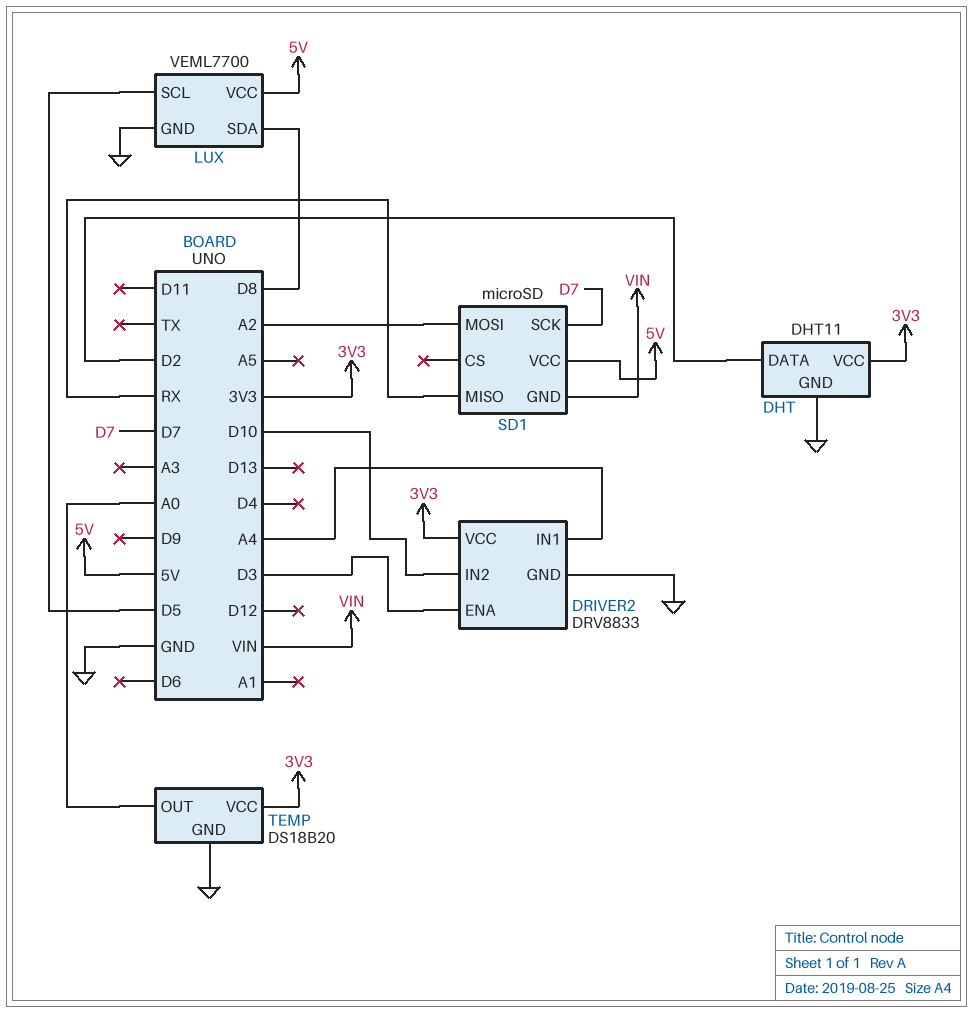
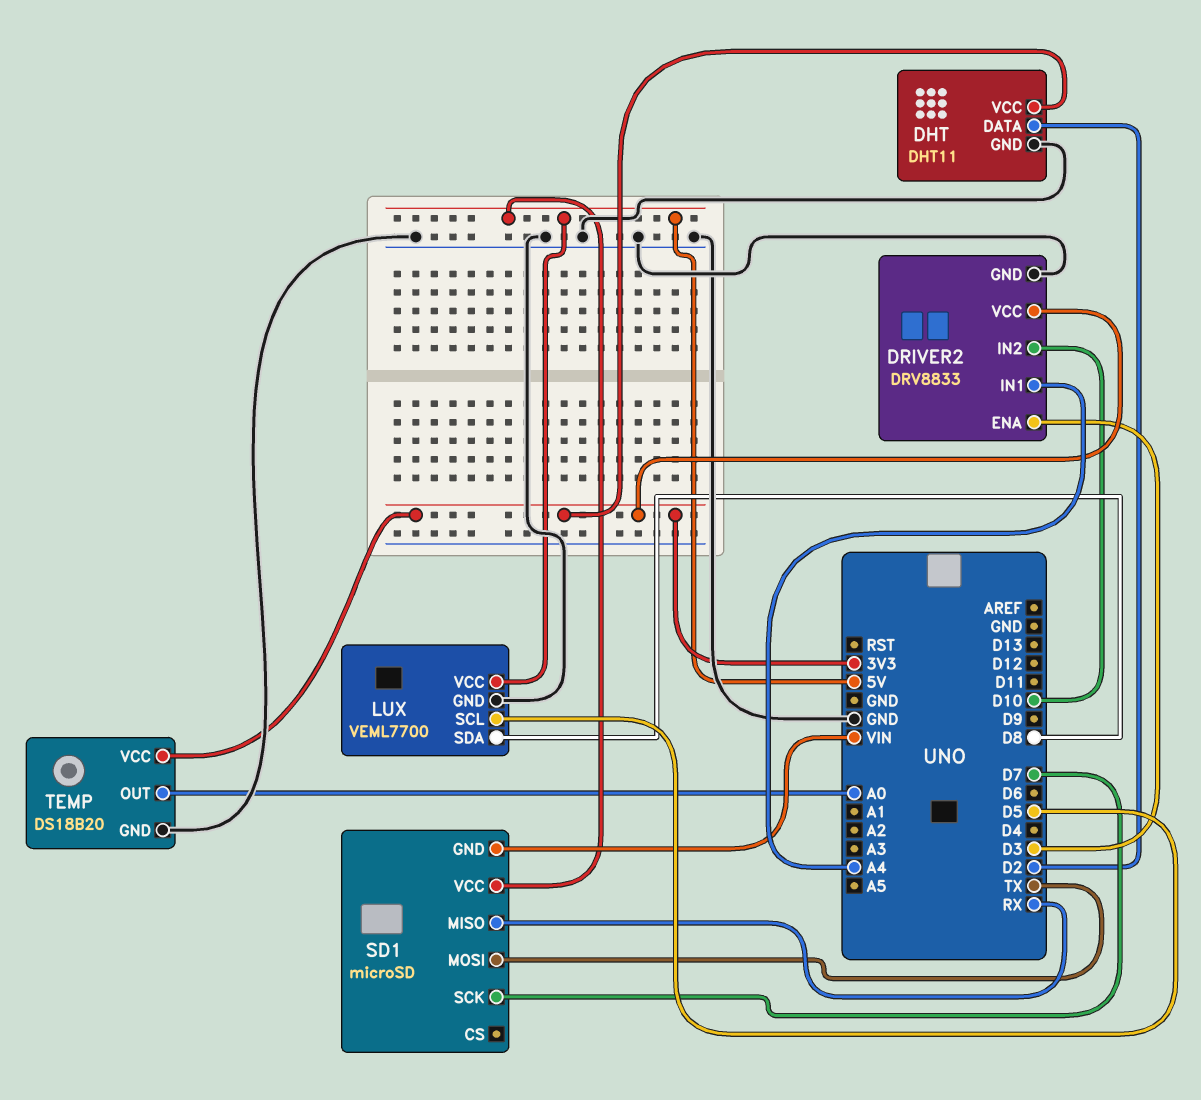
SD1 pin MOSI: A2 -> TX

